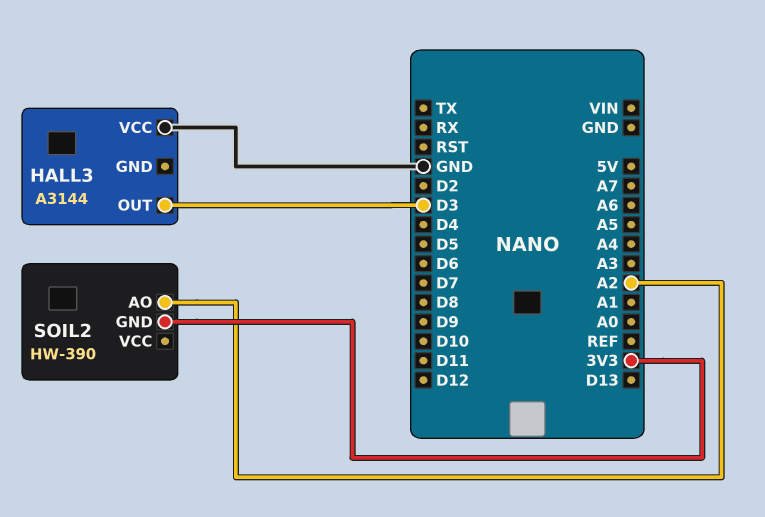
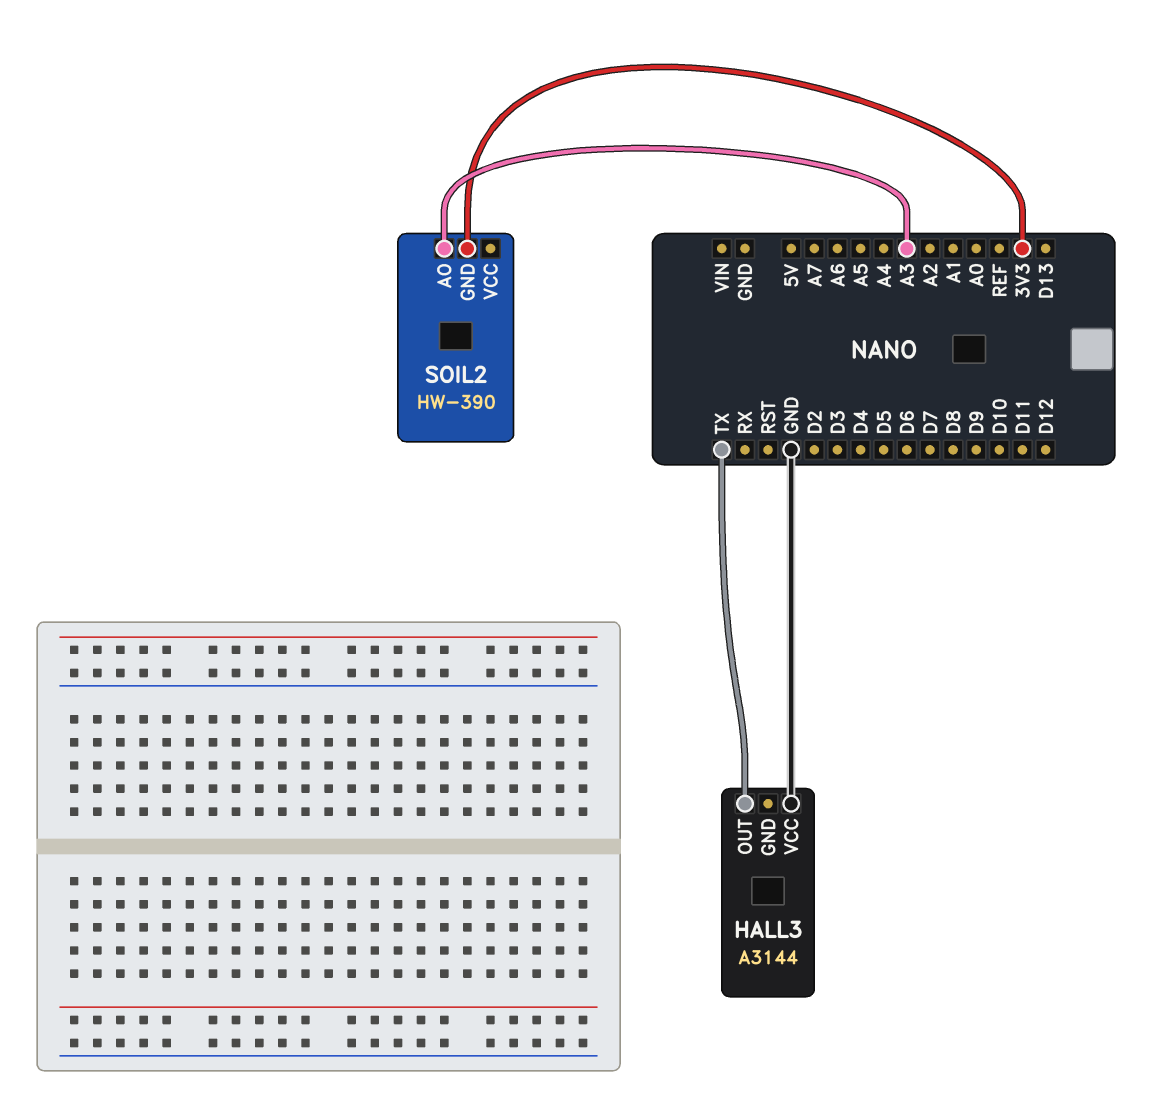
HALL3 pin OUT: D3 -> TX
SOIL2 pin AO: A2 -> A3

